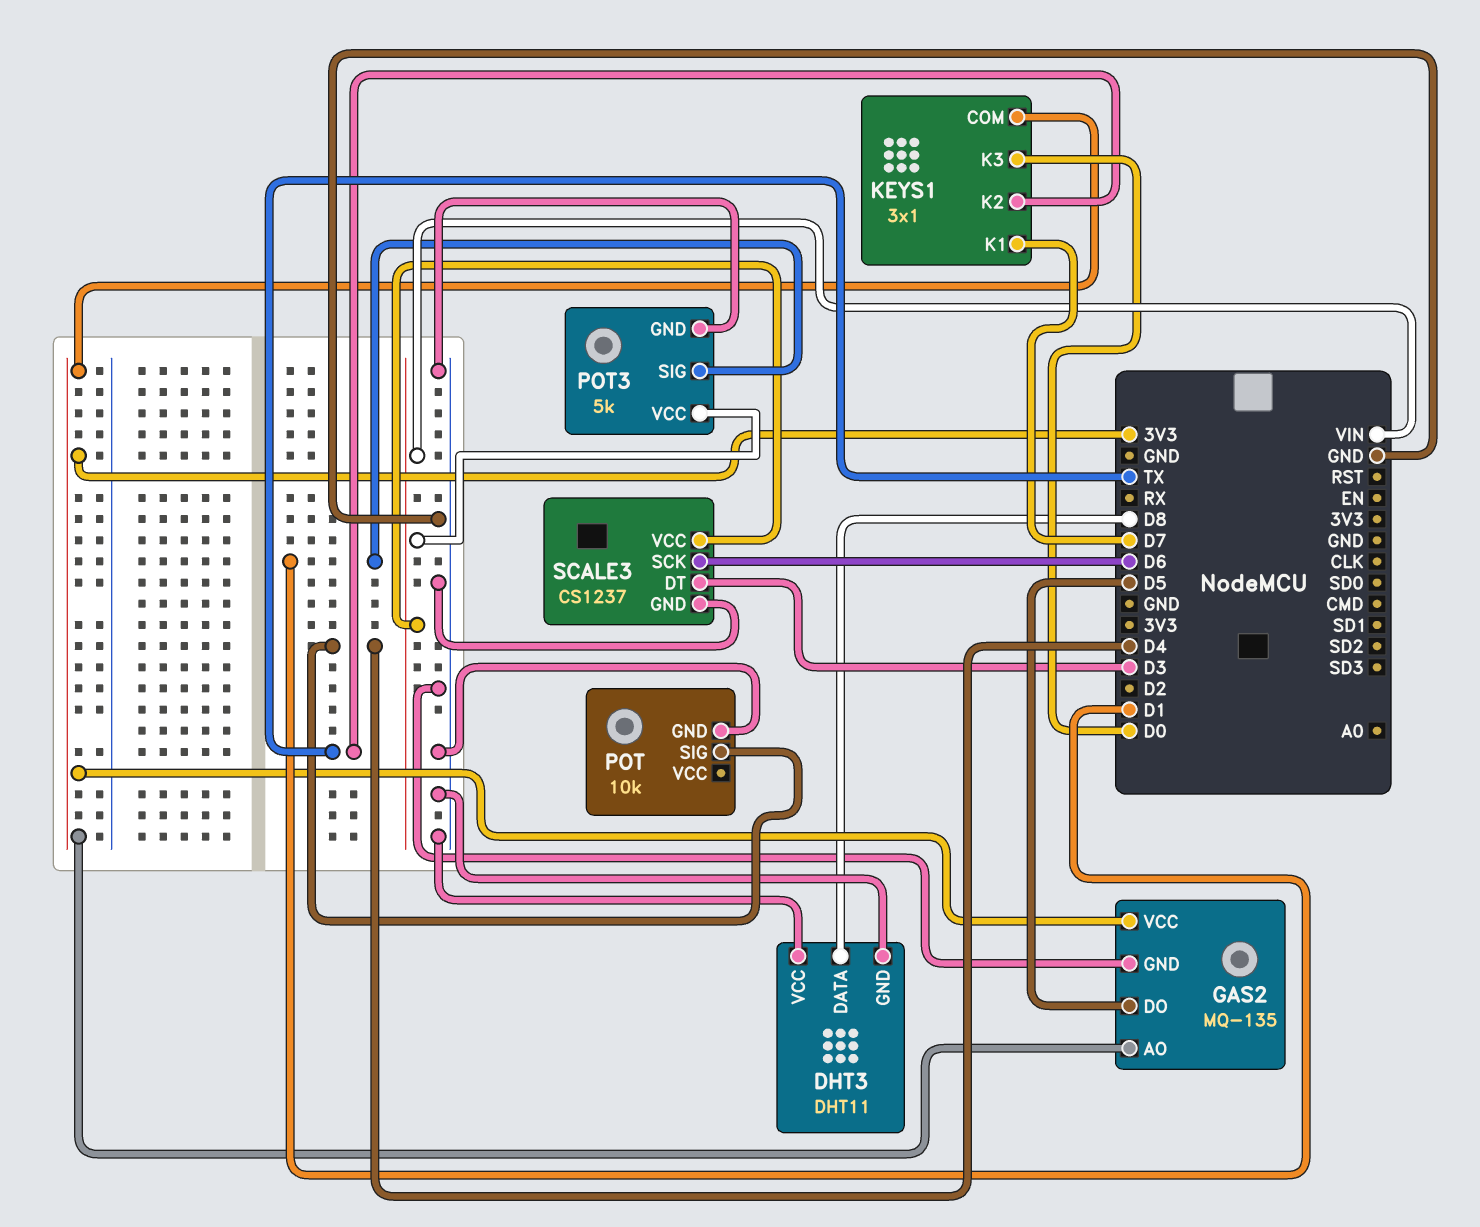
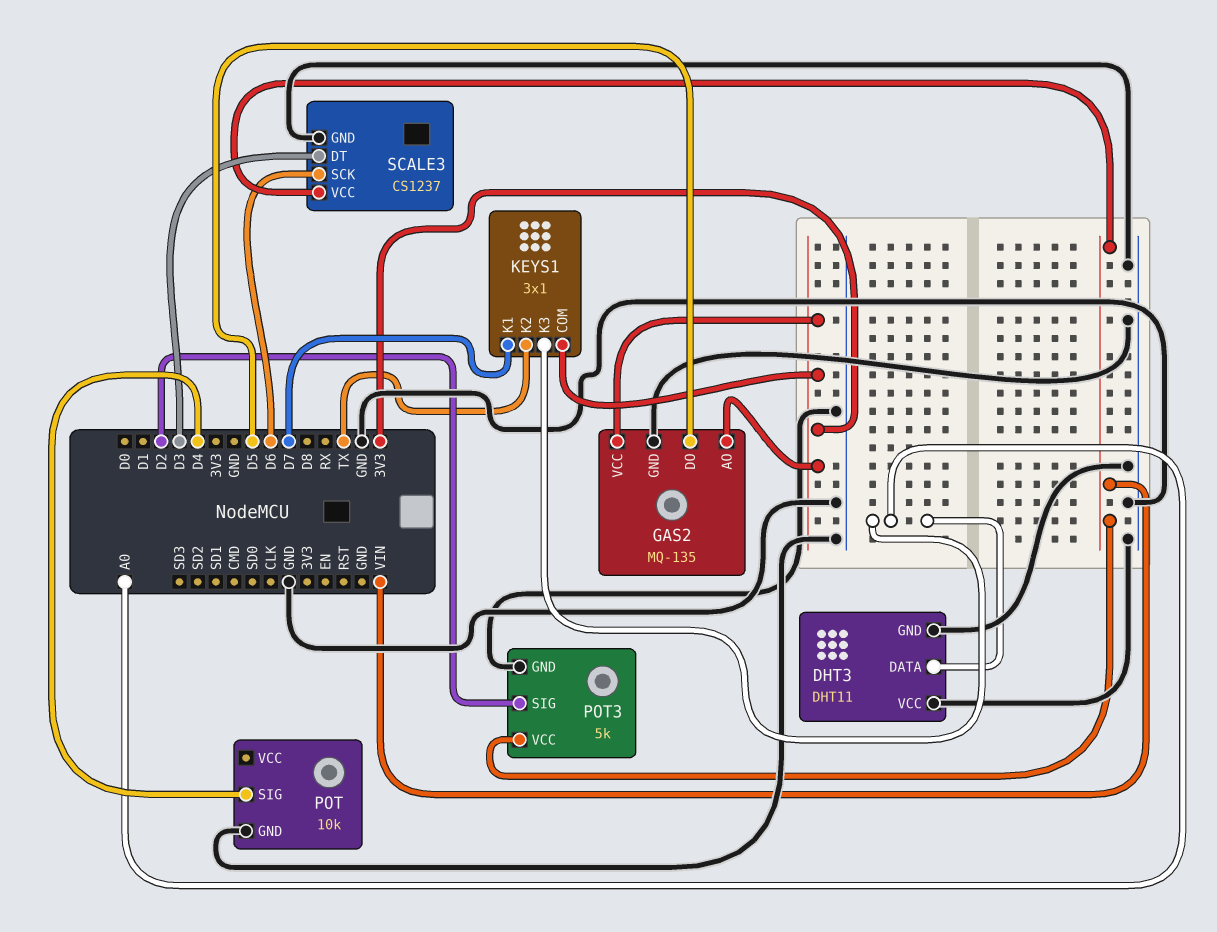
DHT3 pin DATA: D8 -> A0
KEYS1 pin K3: D0 -> A0
POT3 pin SIG: D1 -> D2

